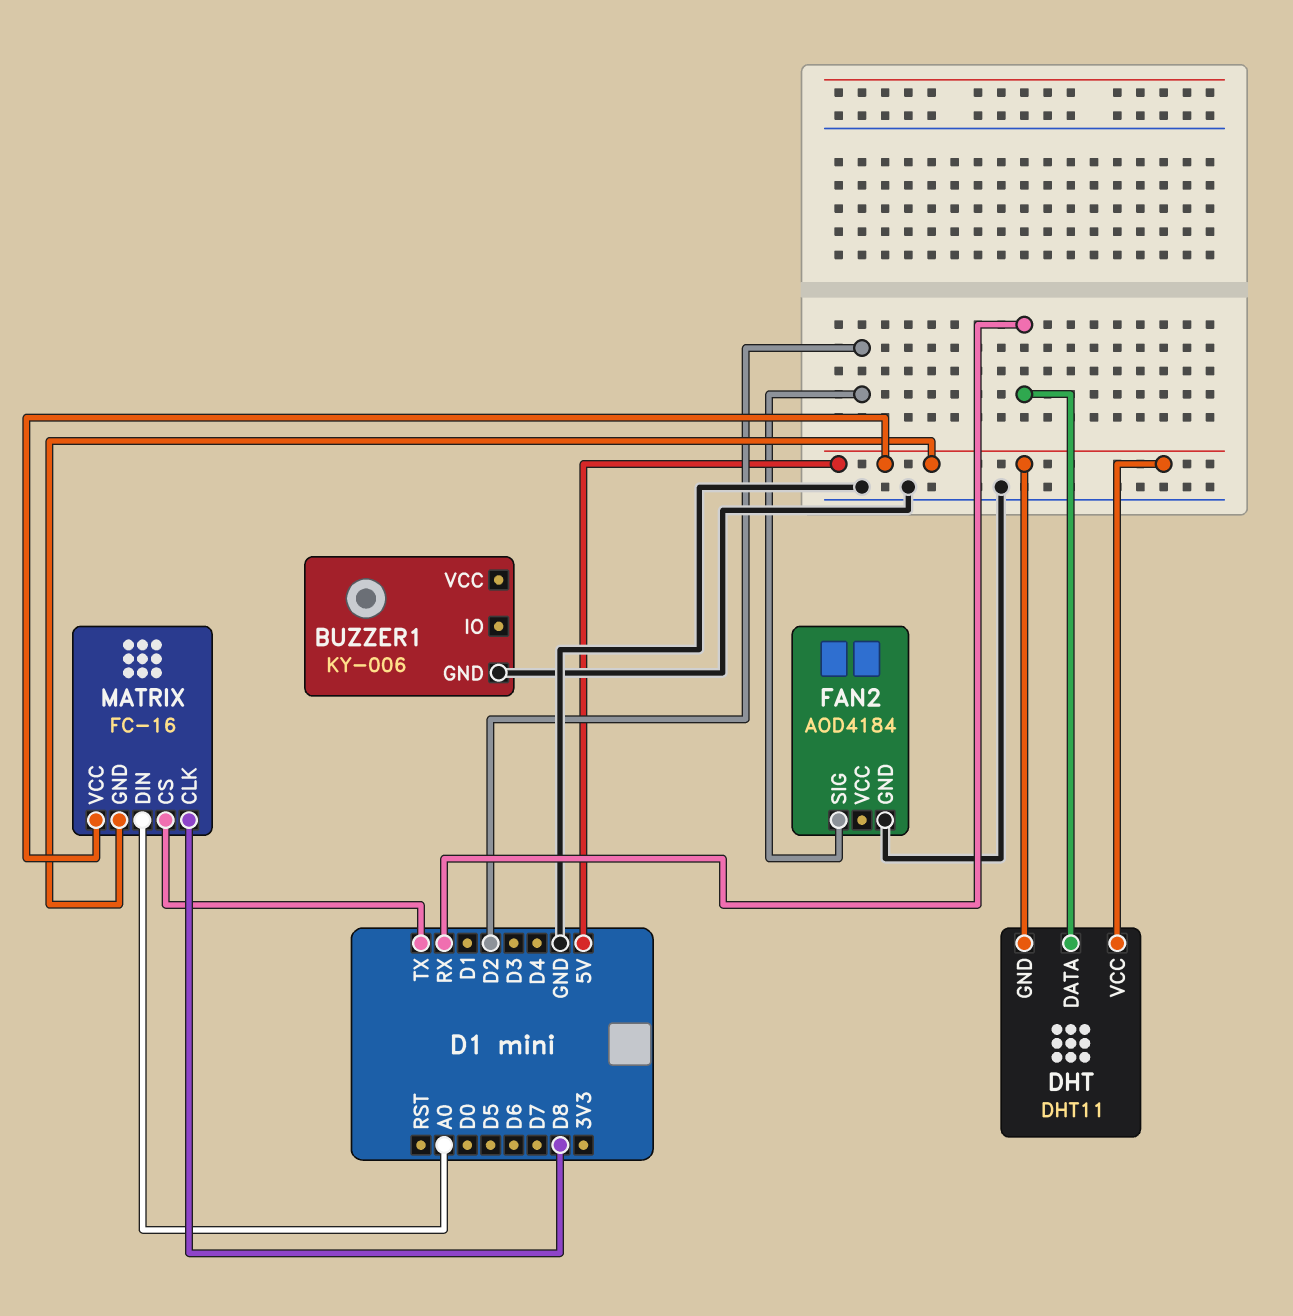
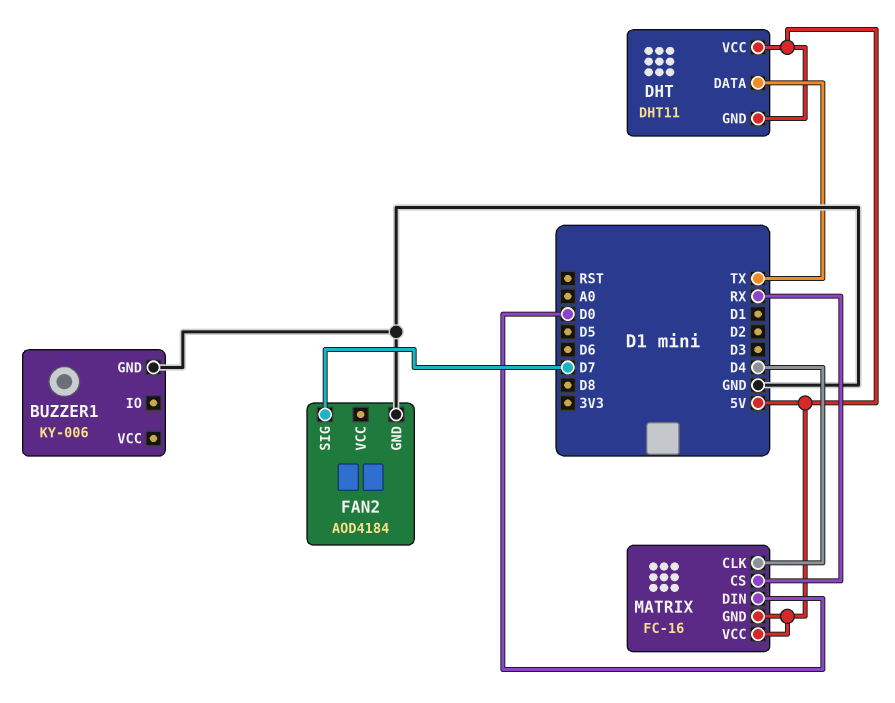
DHT pin DATA: RX -> TX
FAN2 pin SIG: D2 -> D7
MATRIX pin CLK: D8 -> D4
MATRIX pin CS: TX -> RX
MATRIX pin DIN: A0 -> D0

